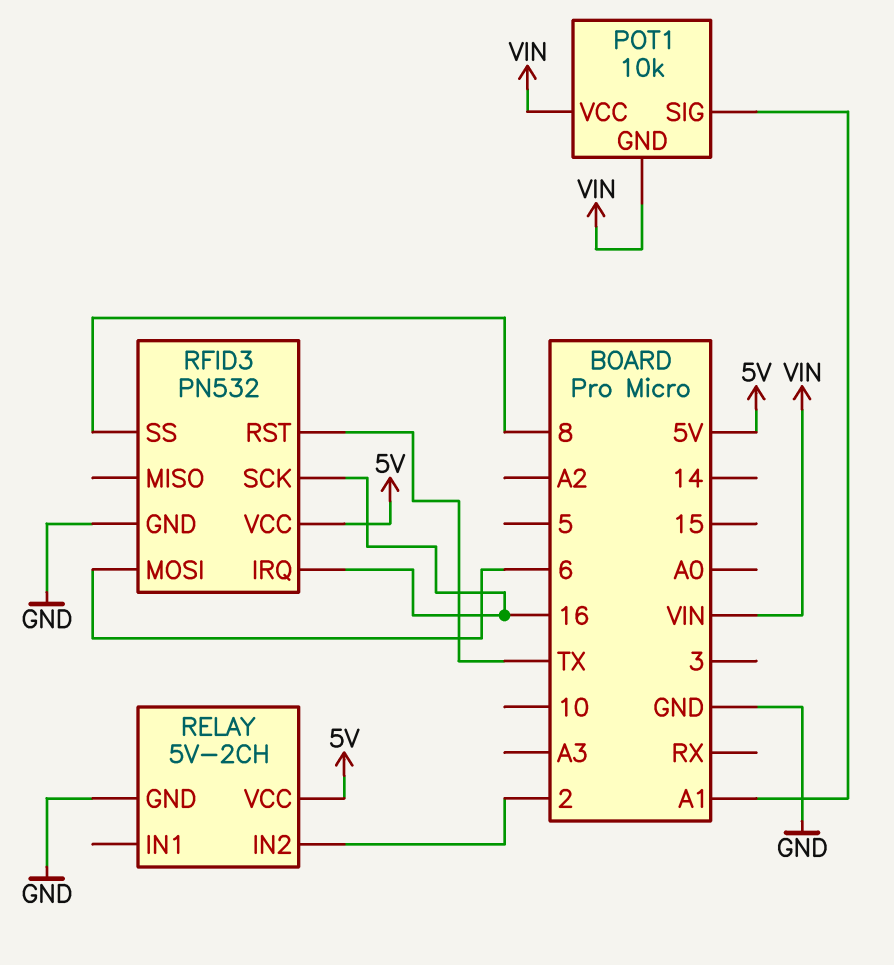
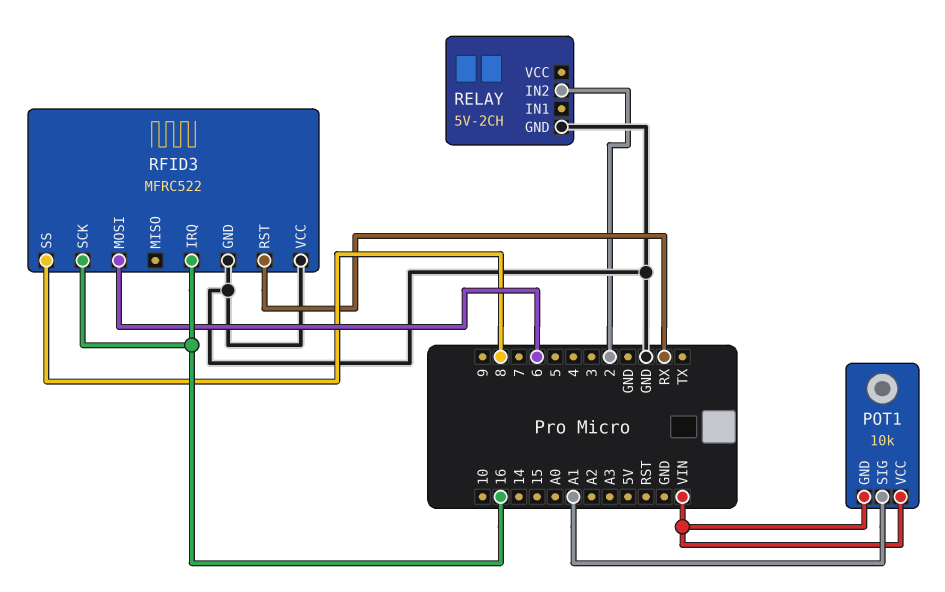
RELAY pin VCC: 5V -> none
RFID3: PN532 -> MFRC522
RFID3 pin RST: TX -> RX
RFID3 pin VCC: 5V -> GND

